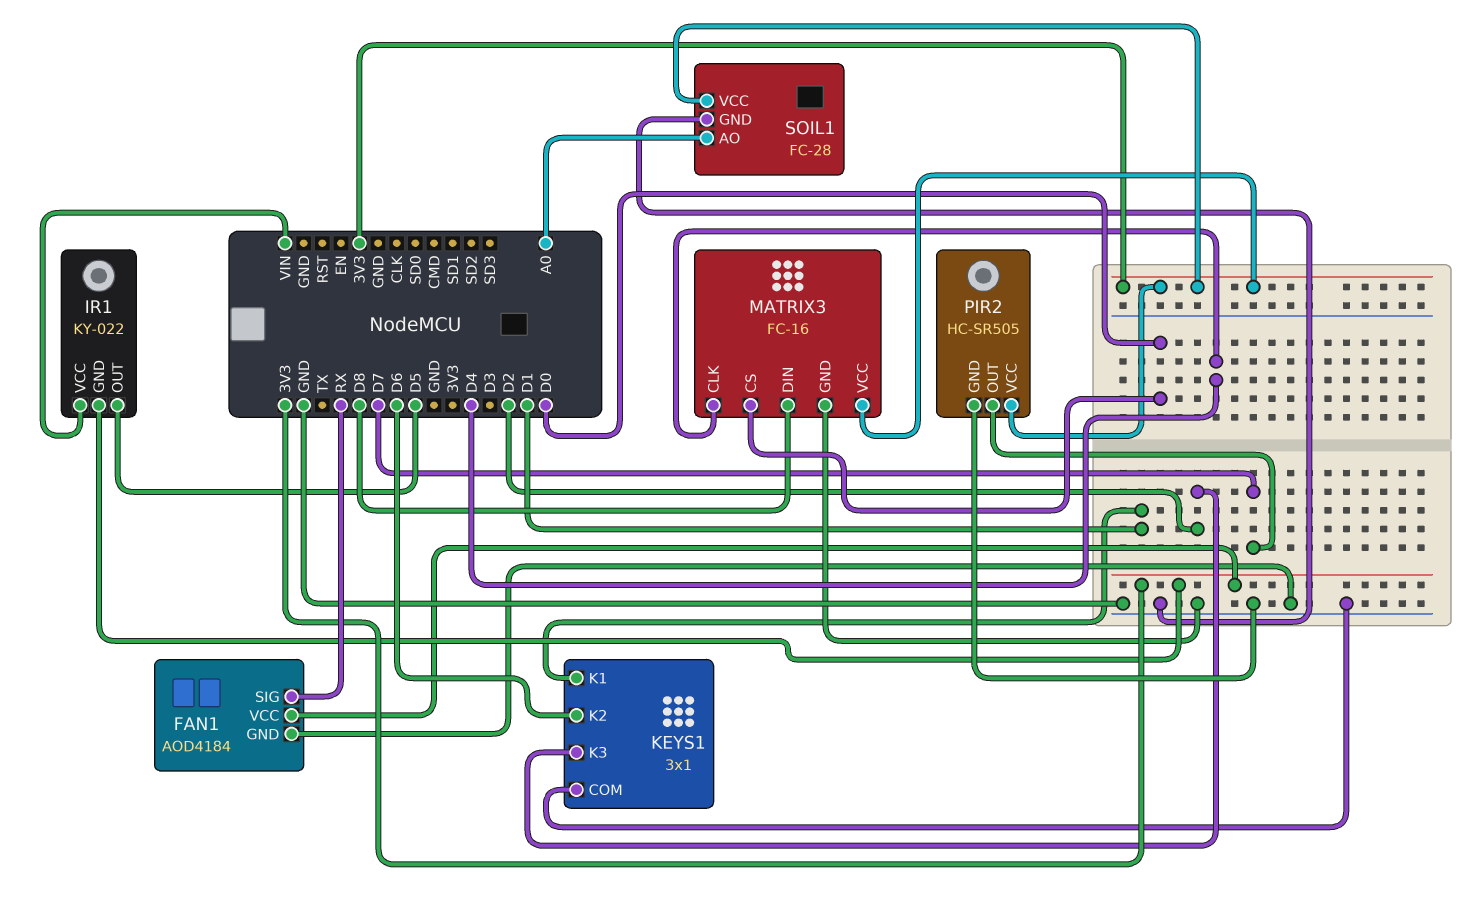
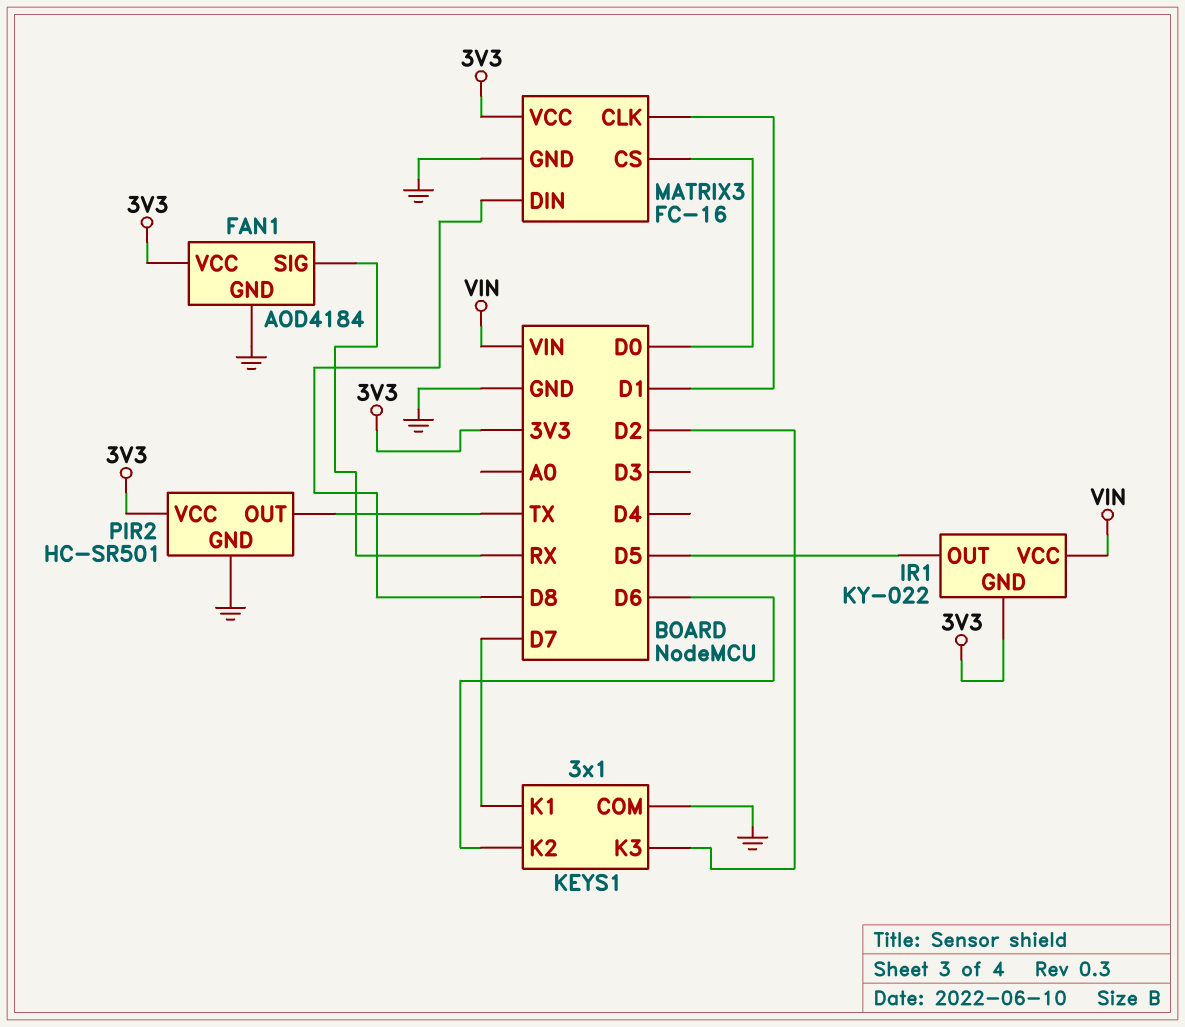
KEYS1 pin K1: D1 -> D7
MATRIX3 pin CLK: D4 -> D1
PIR2: HC-SR505 -> HC-SR501
PIR2 pin OUT: D7 -> TX
SOIL1: FC-28 -> none
SOIL1 pin AO: A0 -> none
SOIL1 pin GND: GND -> none
SOIL1 pin VCC: 3V3 -> none

